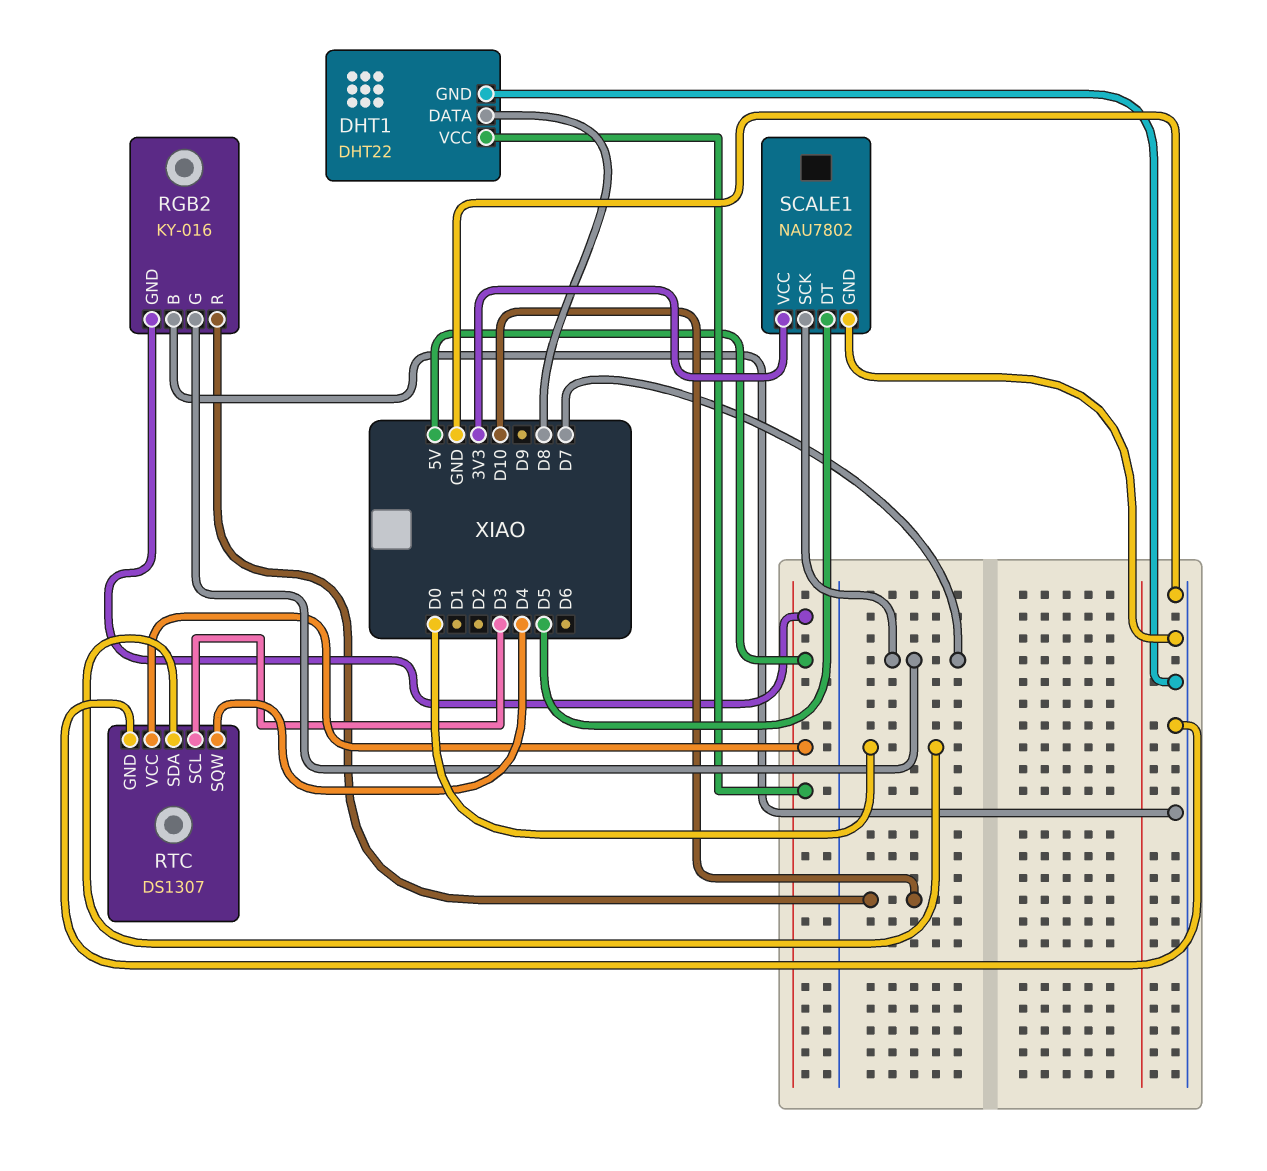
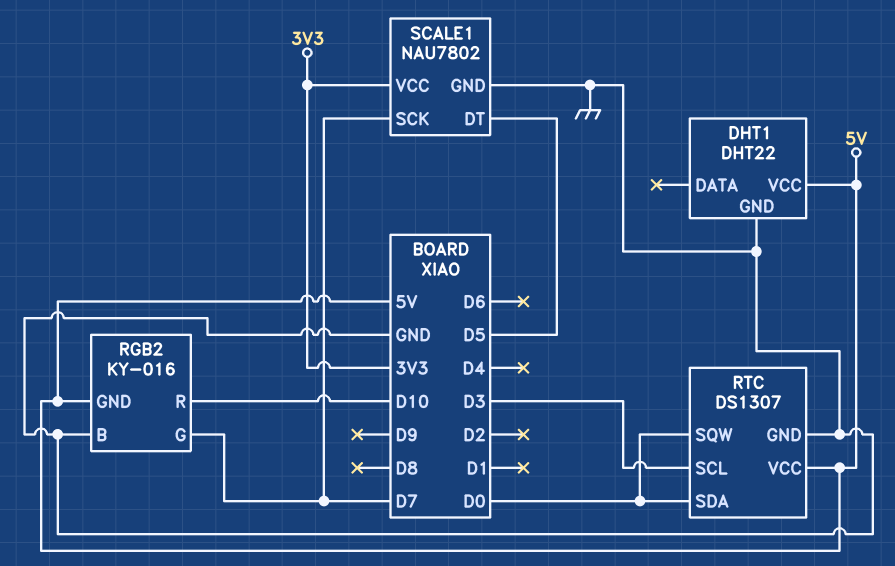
DHT1 pin DATA: D8 -> none
RTC pin SQW: D4 -> D0

